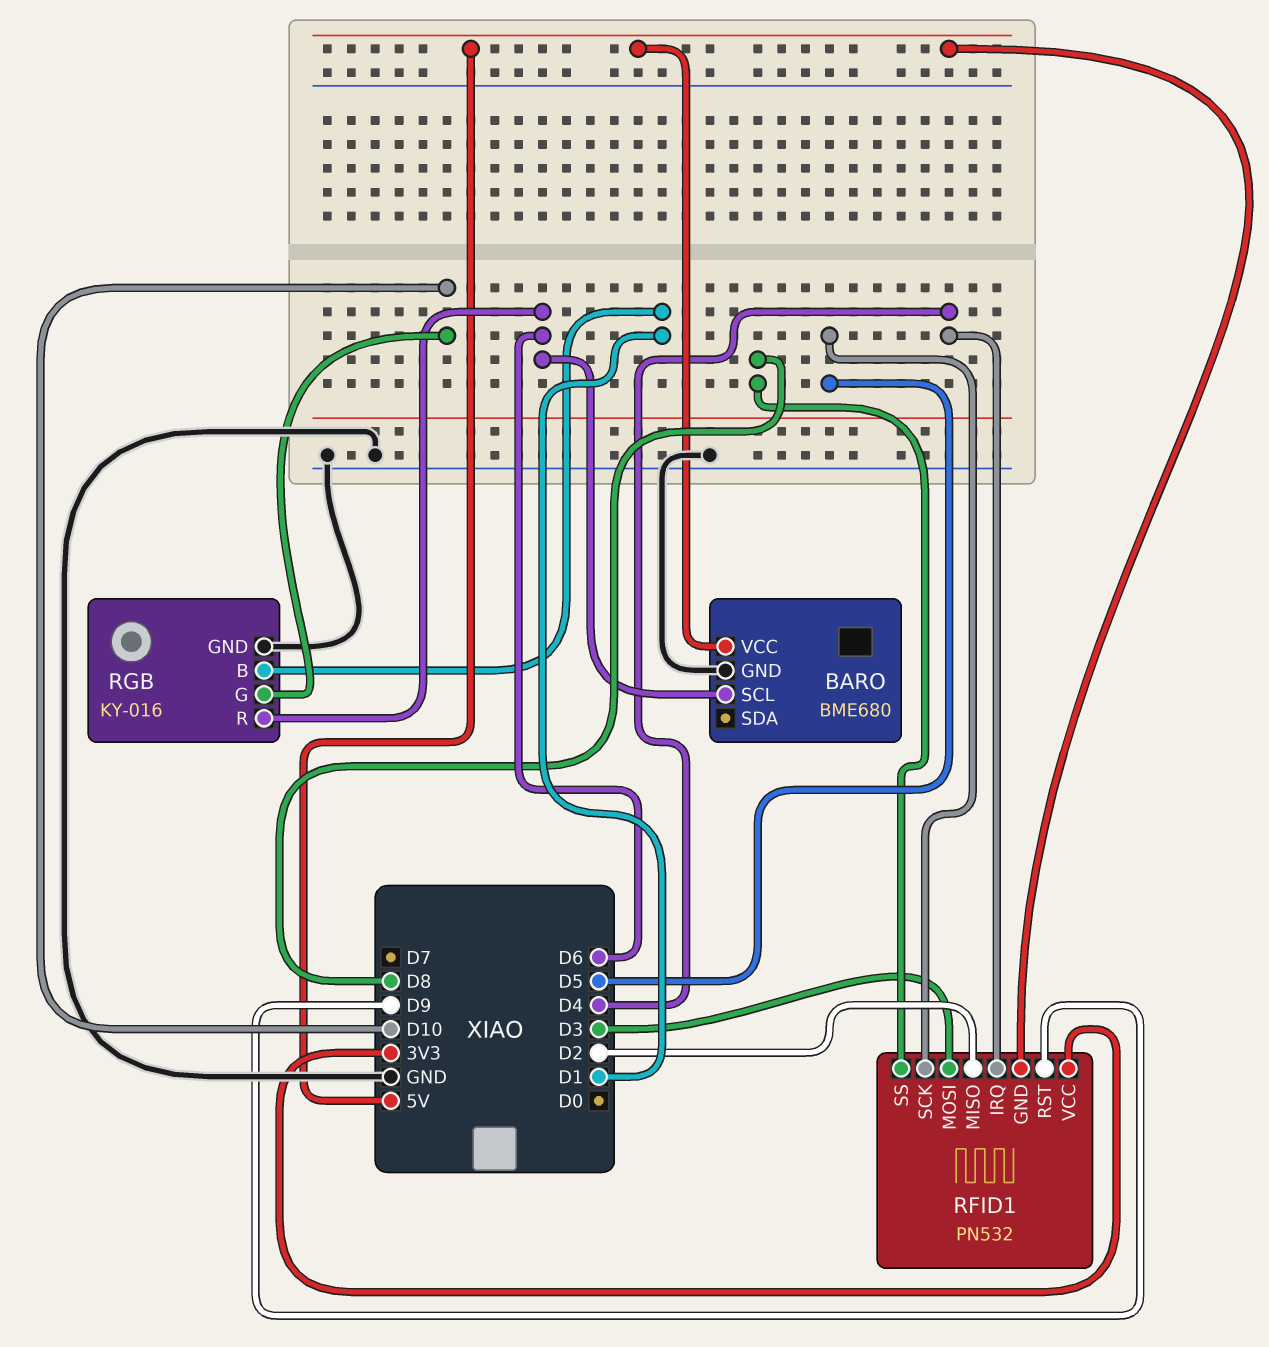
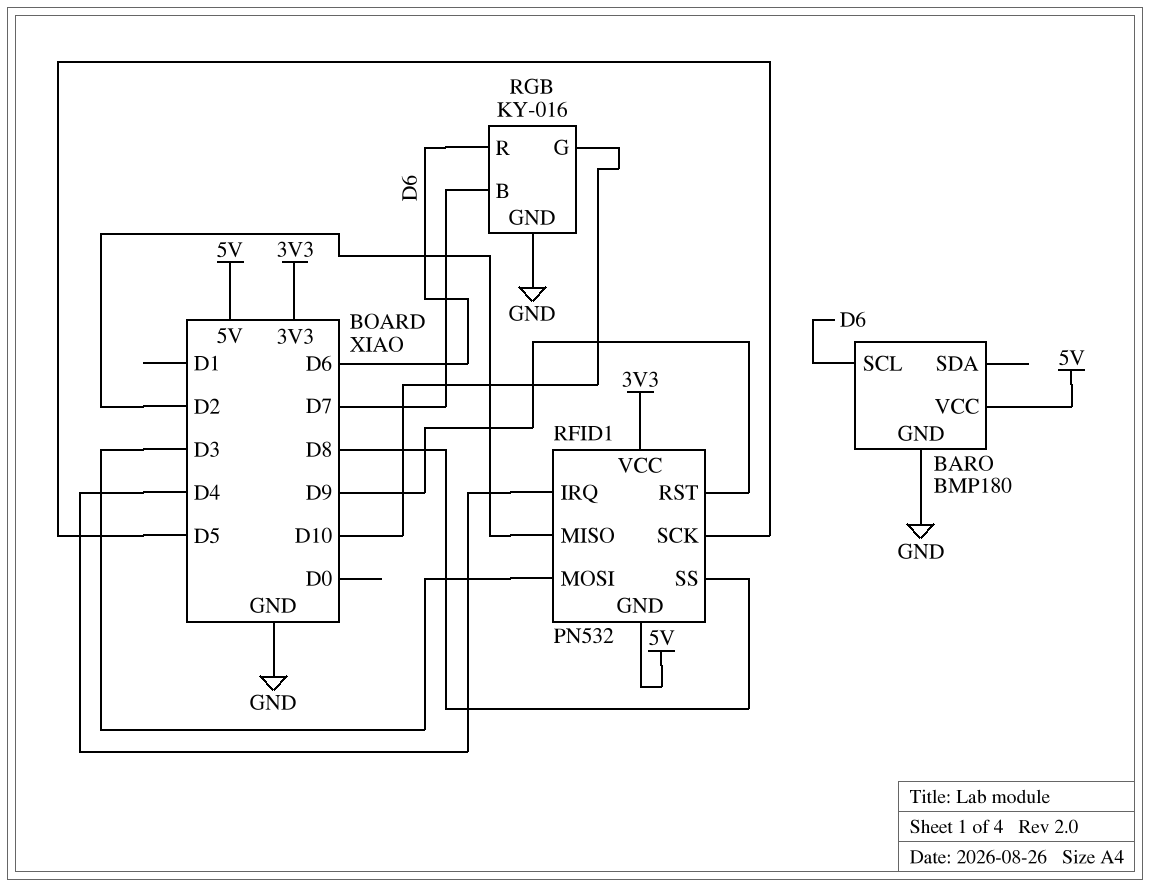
BARO: BME680 -> BMP180
RGB pin B: D1 -> D7

